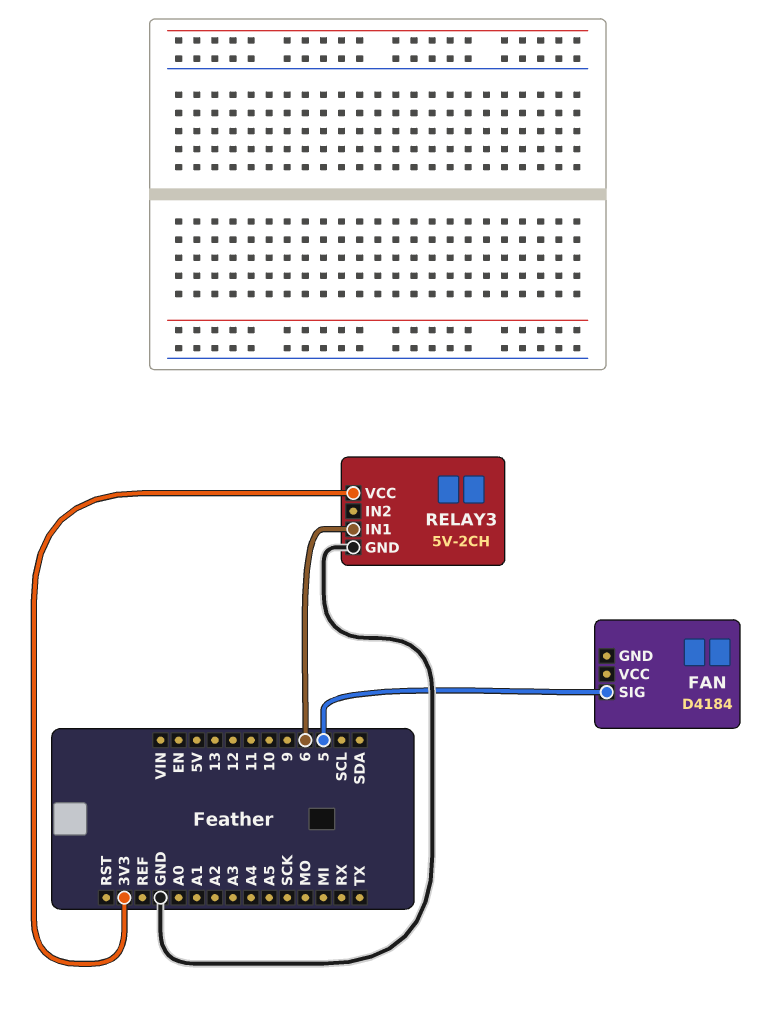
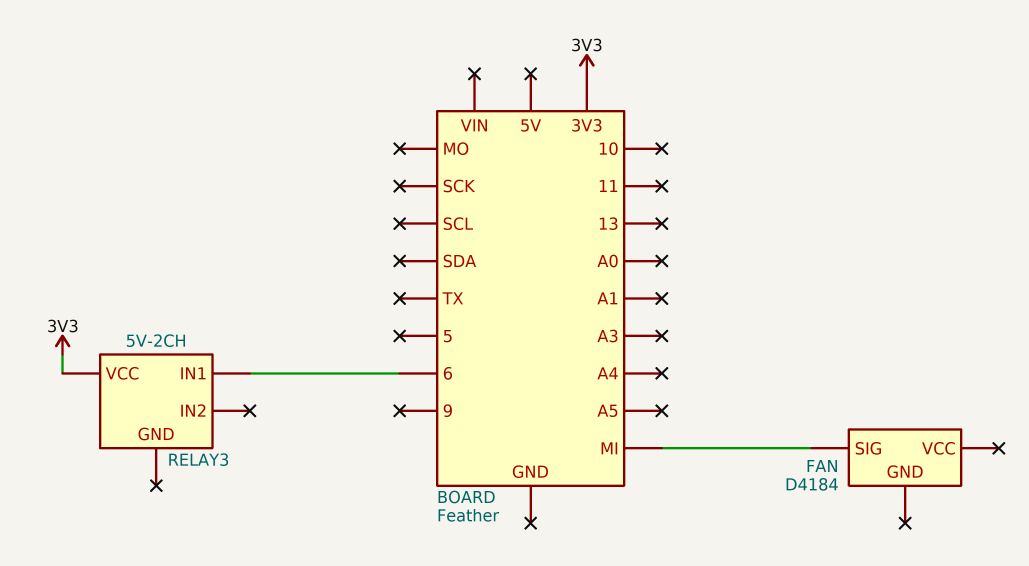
FAN pin SIG: 5 -> MI
RELAY3 pin GND: GND -> none

